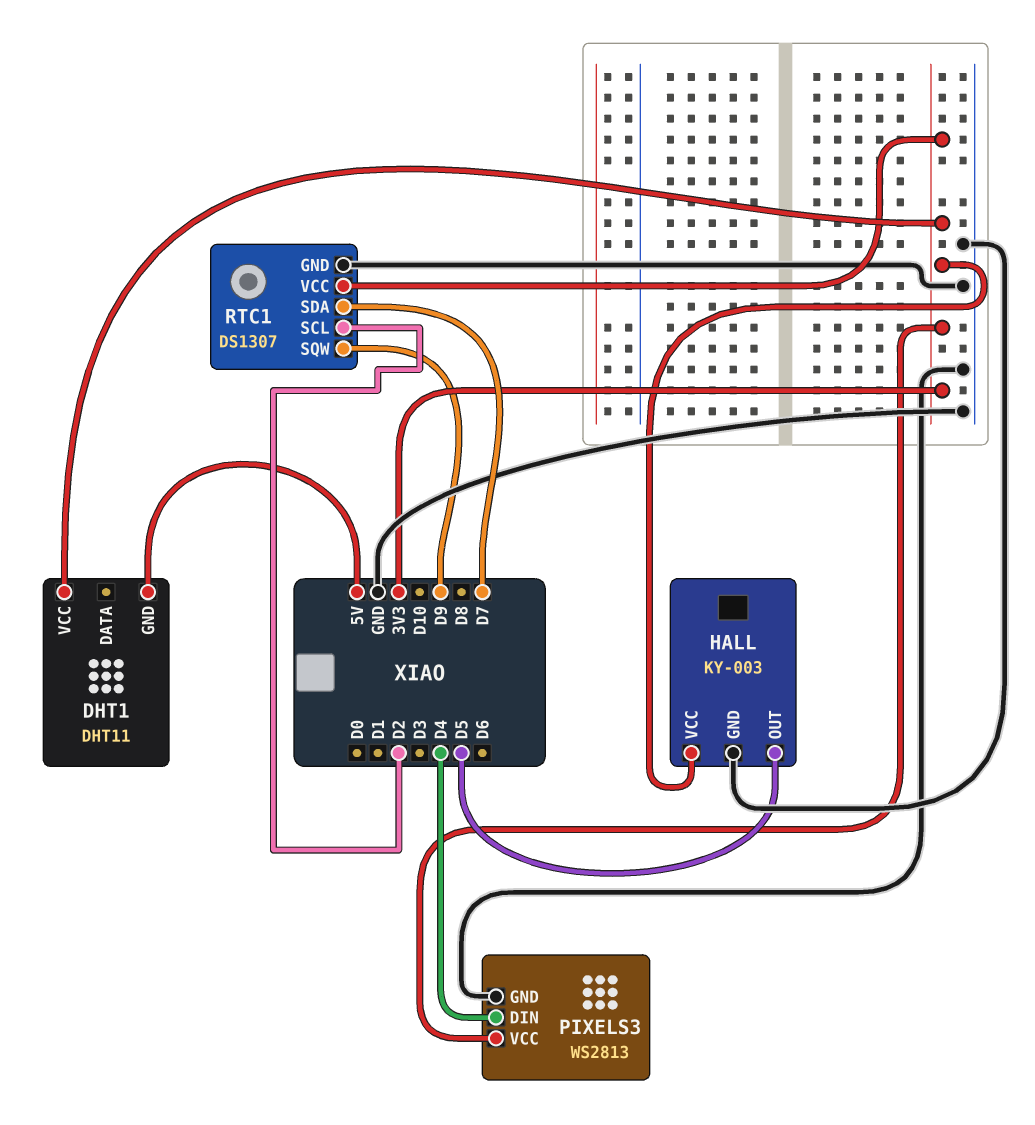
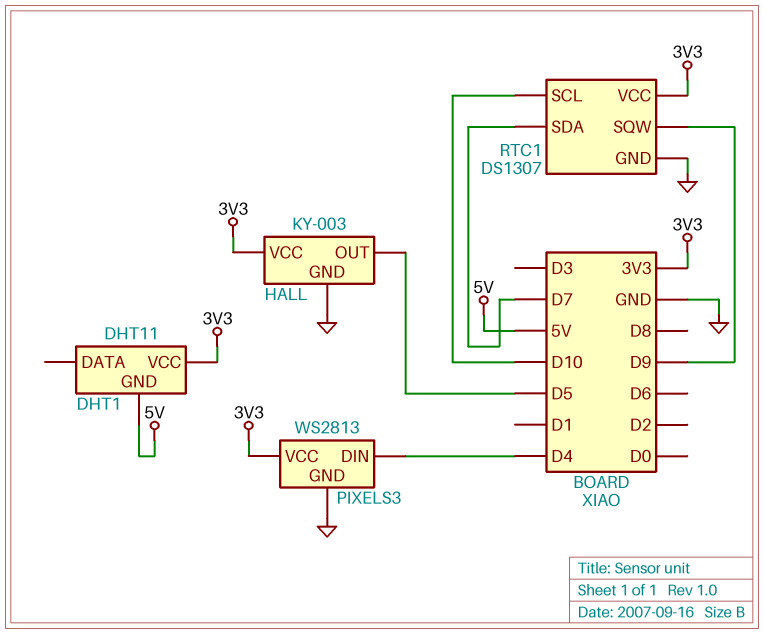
RTC1 pin SCL: D2 -> D10

